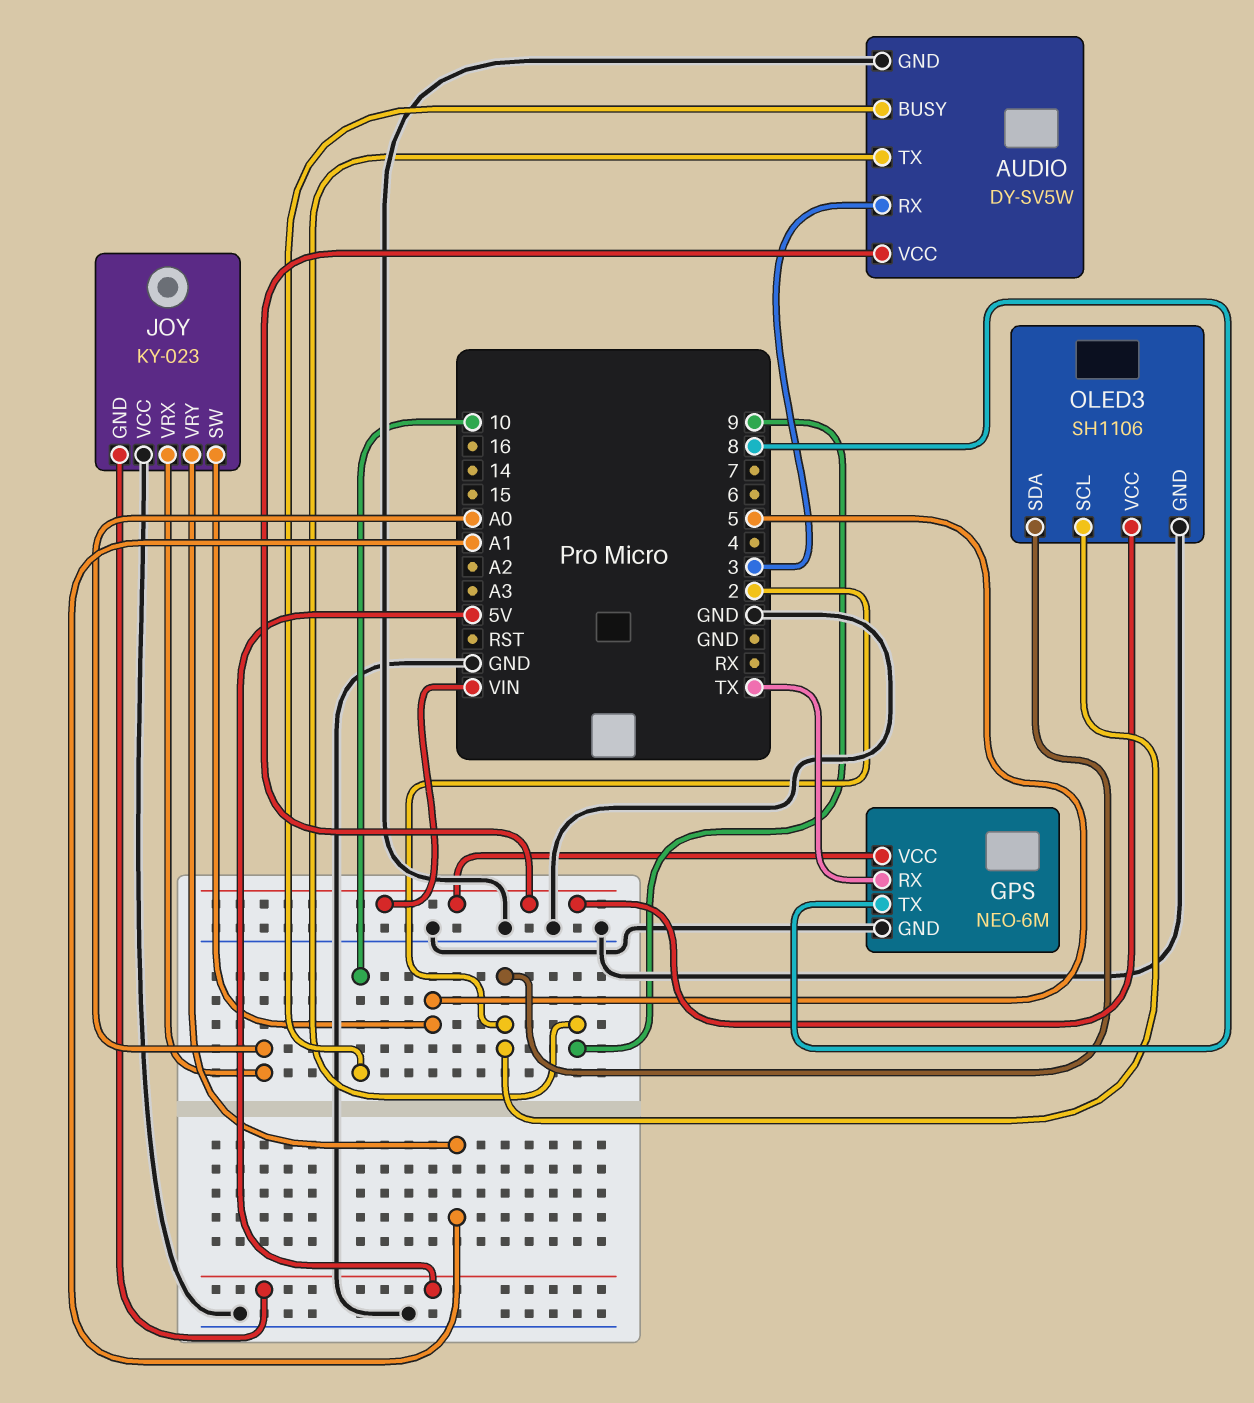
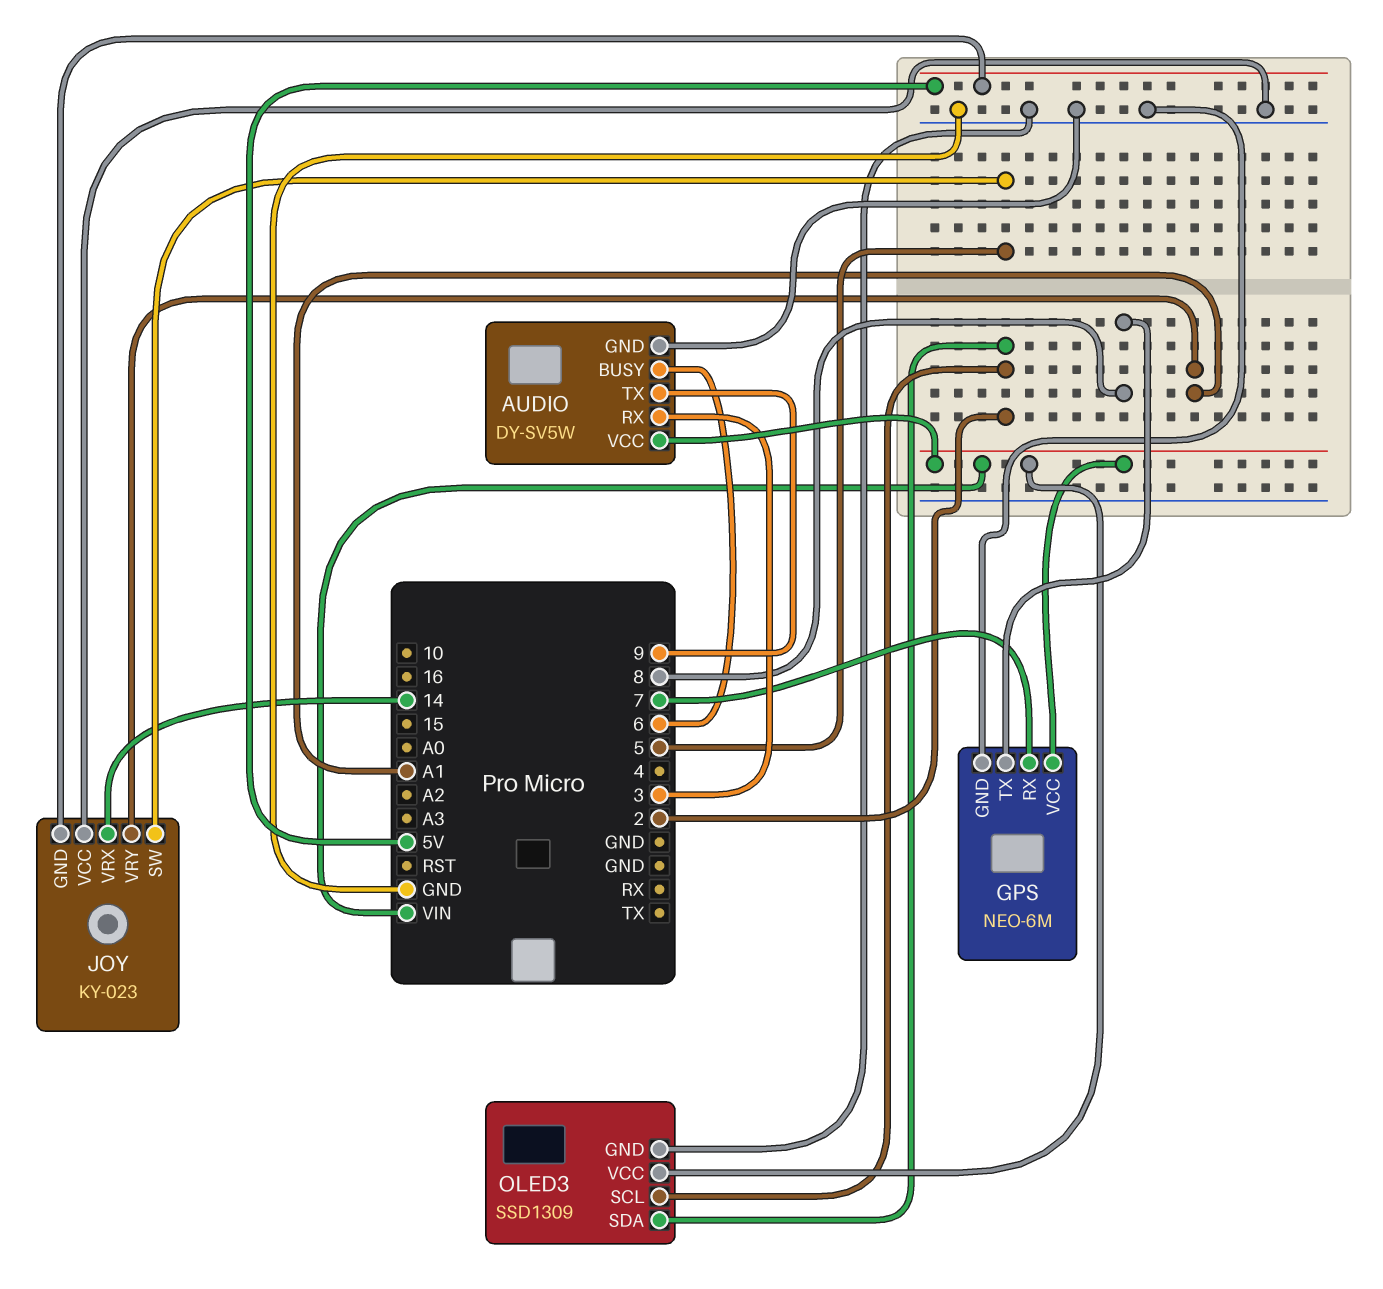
AUDIO pin BUSY: 10 -> 6
GPS pin RX: TX -> 7
JOY pin VRX: A0 -> 14
OLED3: SH1106 -> SSD1309

